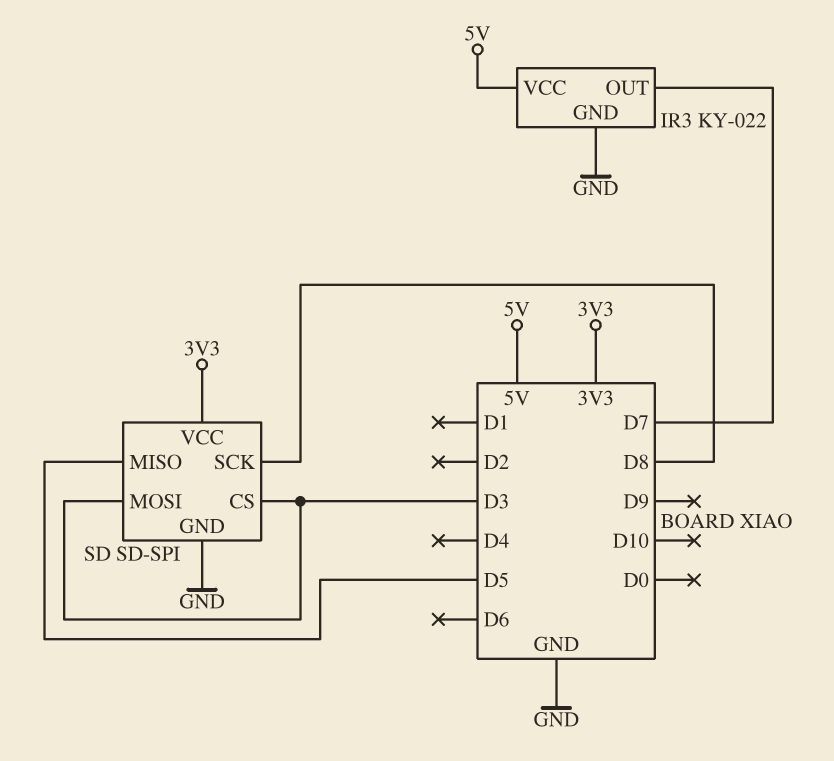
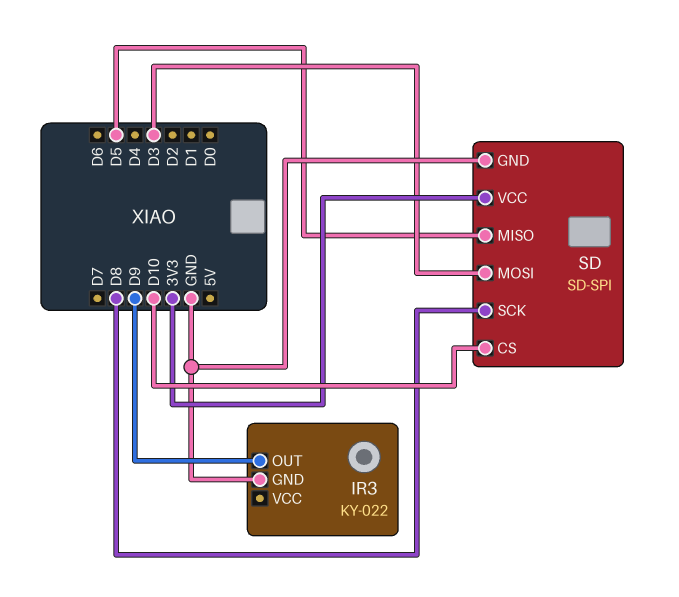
IR3 pin OUT: D7 -> D9
IR3 pin VCC: 5V -> none
SD pin CS: D3 -> D10

